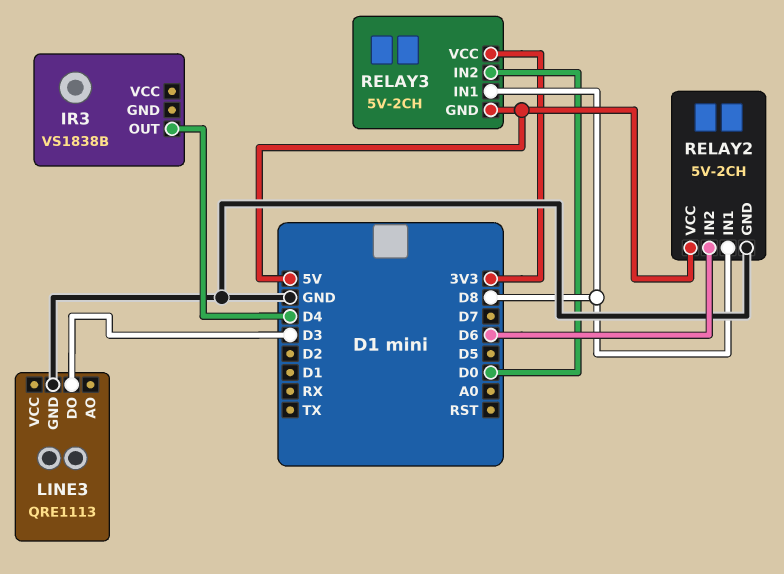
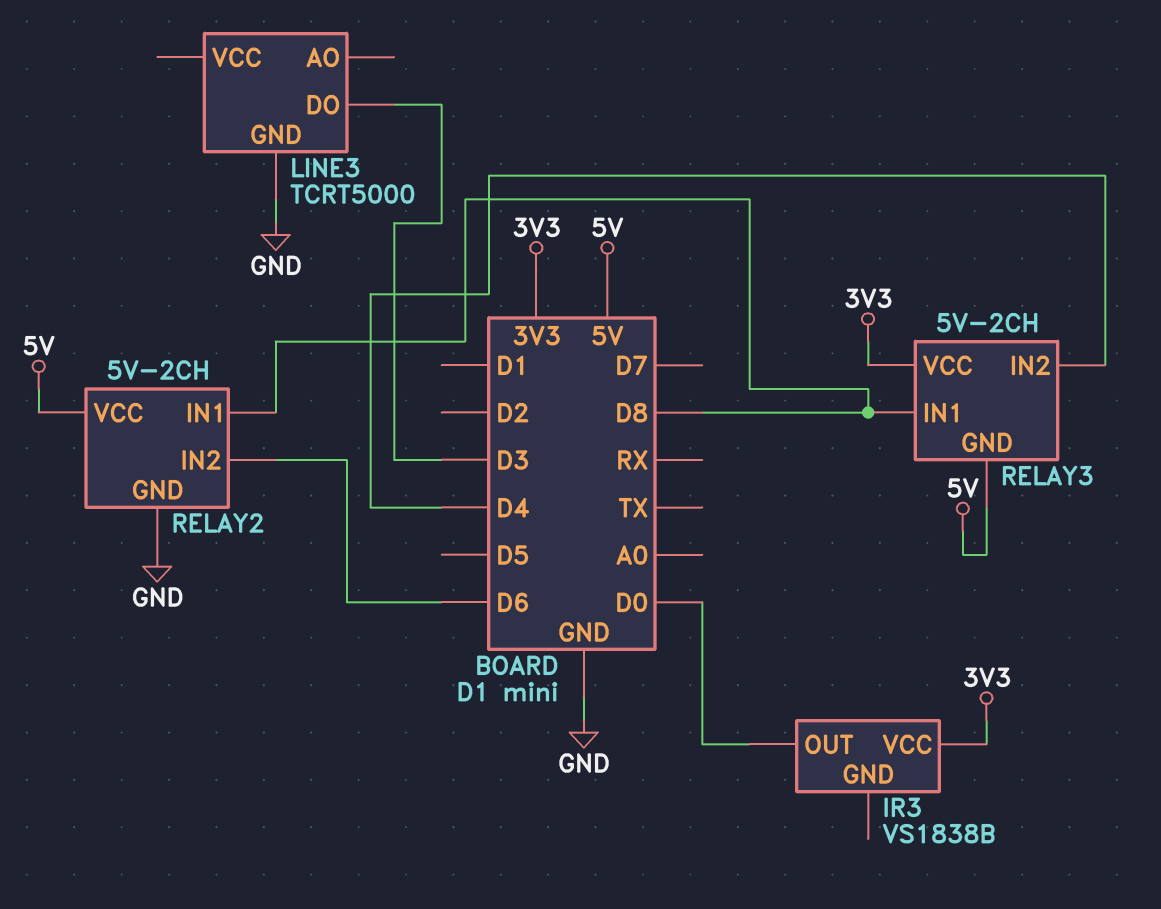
IR3 pin OUT: D4 -> D0
IR3 pin VCC: none -> 3V3
LINE3: QRE1113 -> TCRT5000
RELAY3 pin IN2: D0 -> D4

